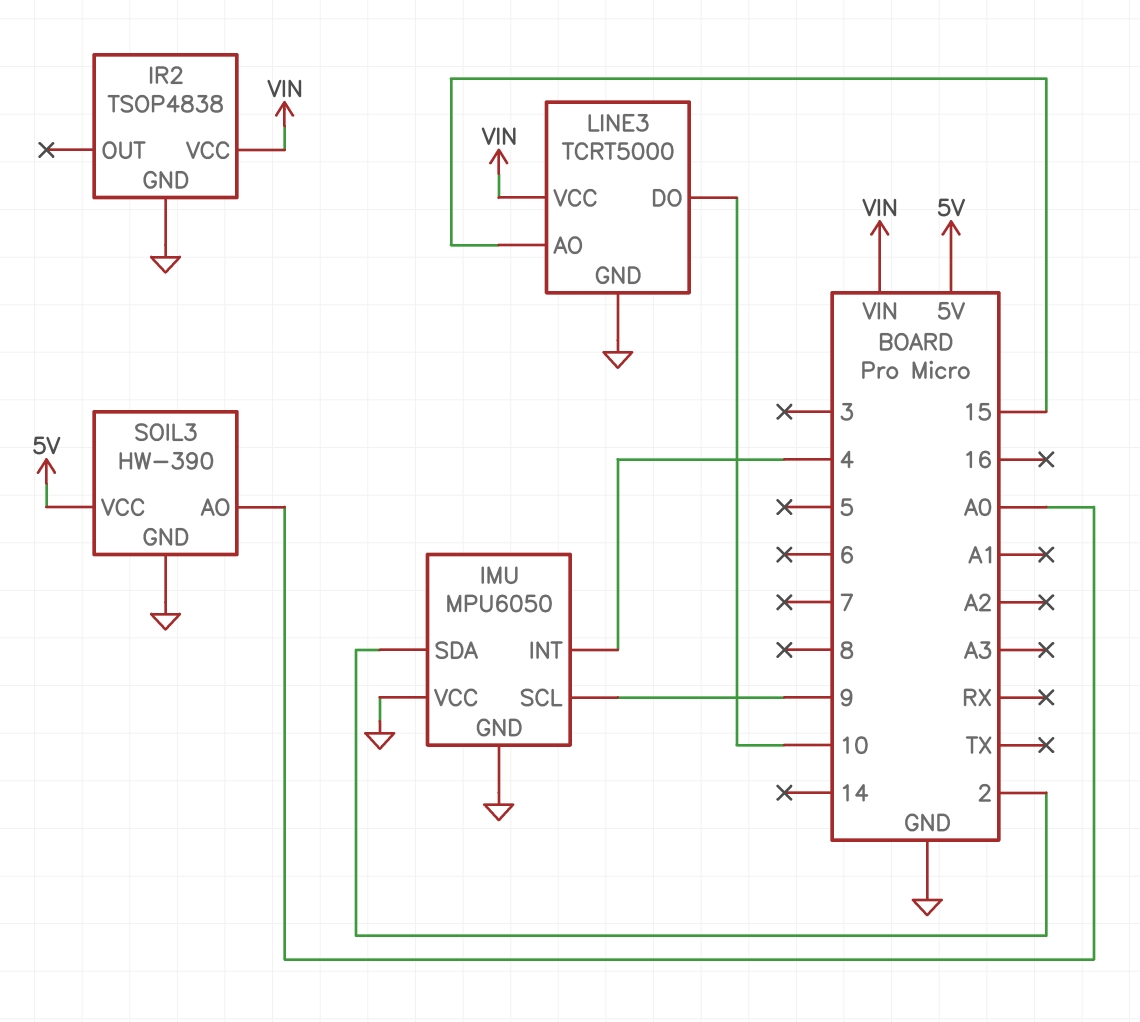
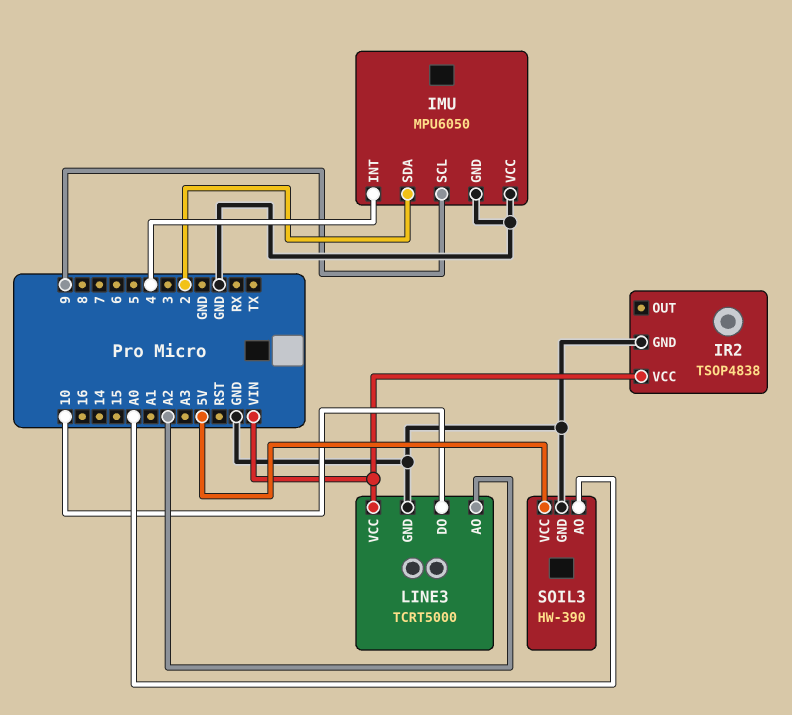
LINE3 pin AO: 15 -> A2

